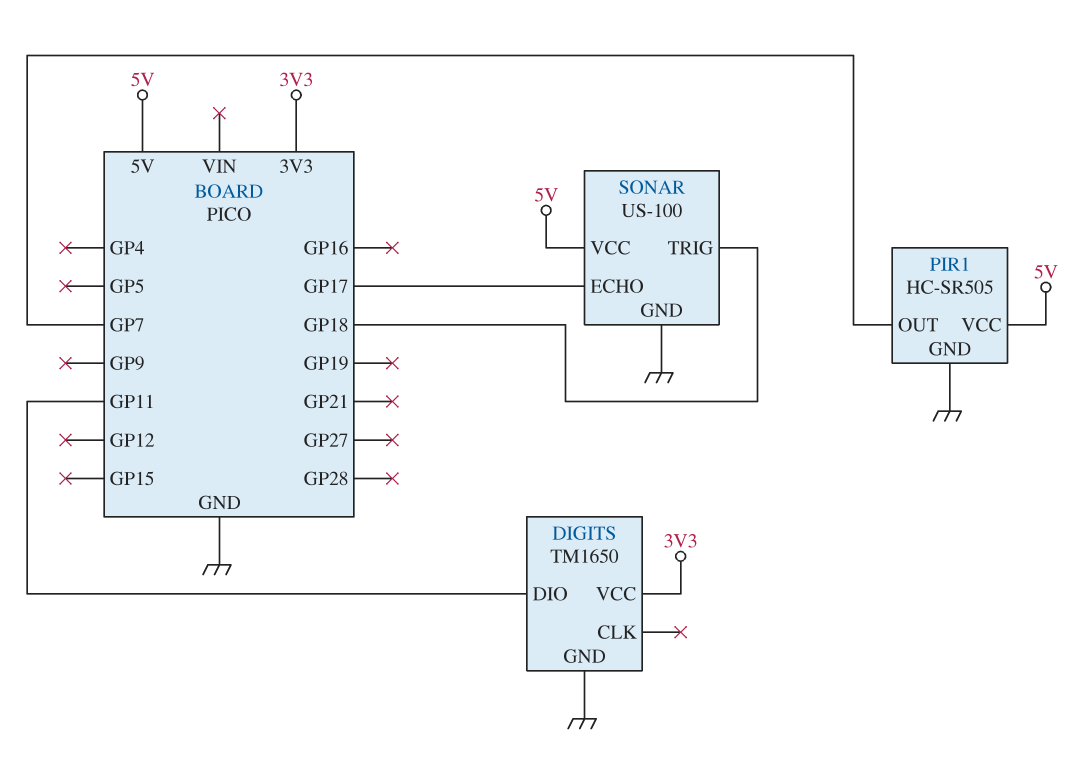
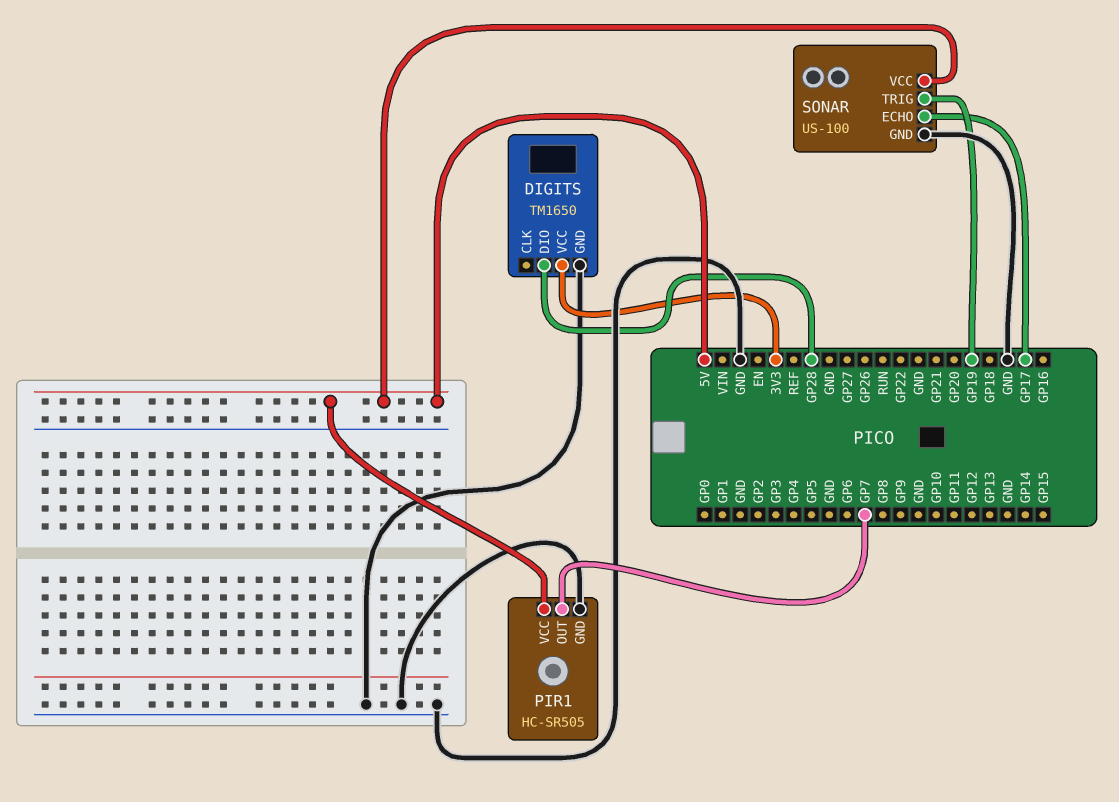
DIGITS pin DIO: GP11 -> GP28
SONAR pin TRIG: GP18 -> GP19

